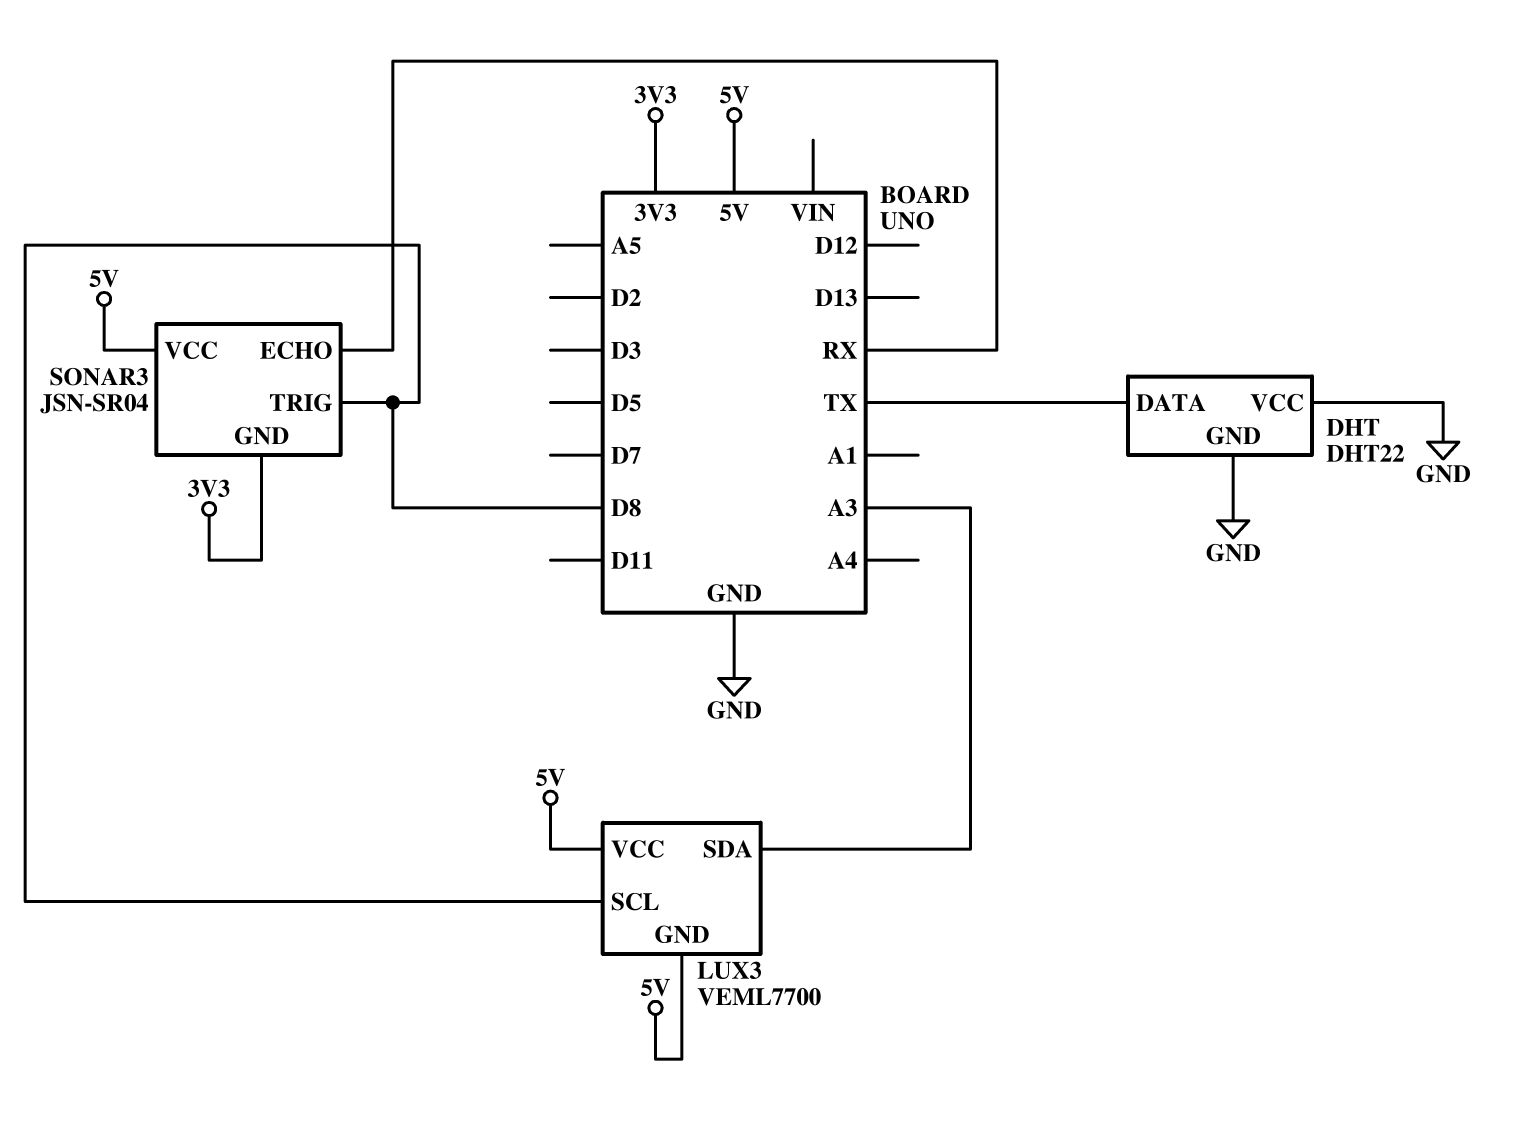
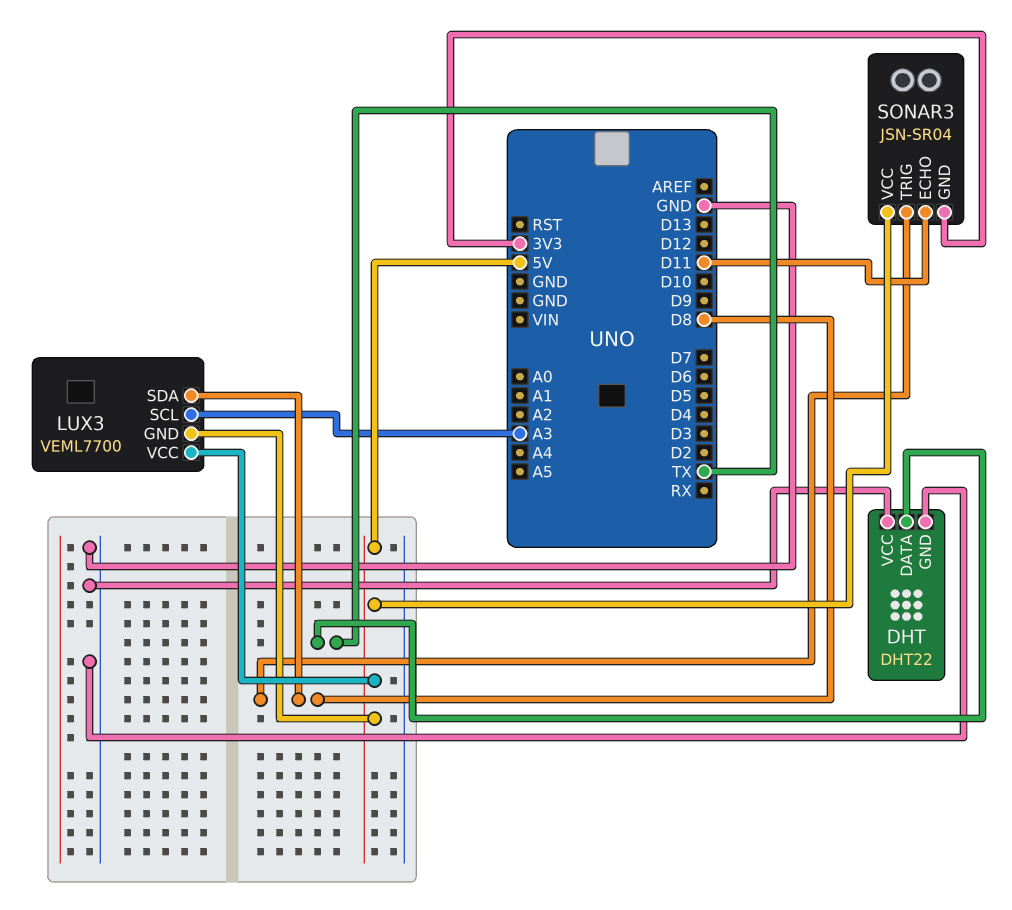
LUX3 pin SCL: D8 -> A3
LUX3 pin SDA: A3 -> D8
SONAR3 pin ECHO: RX -> D11

